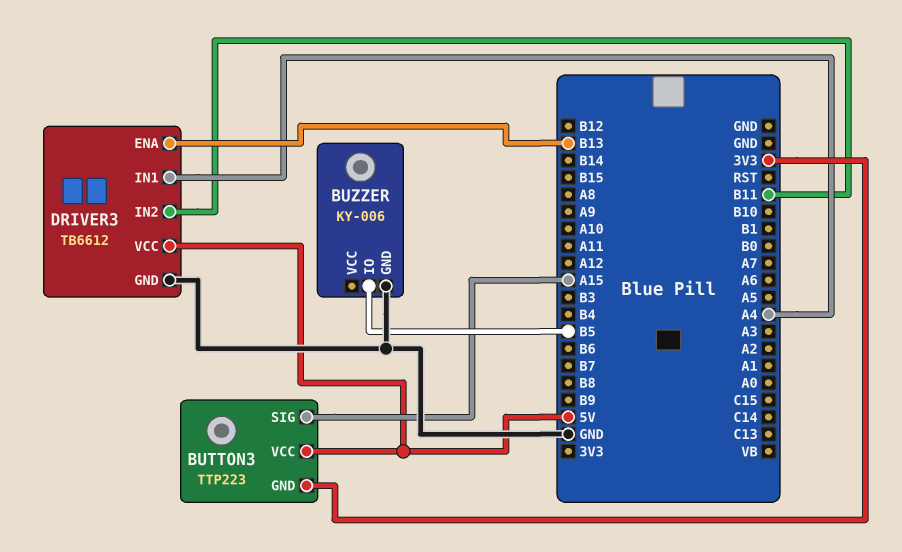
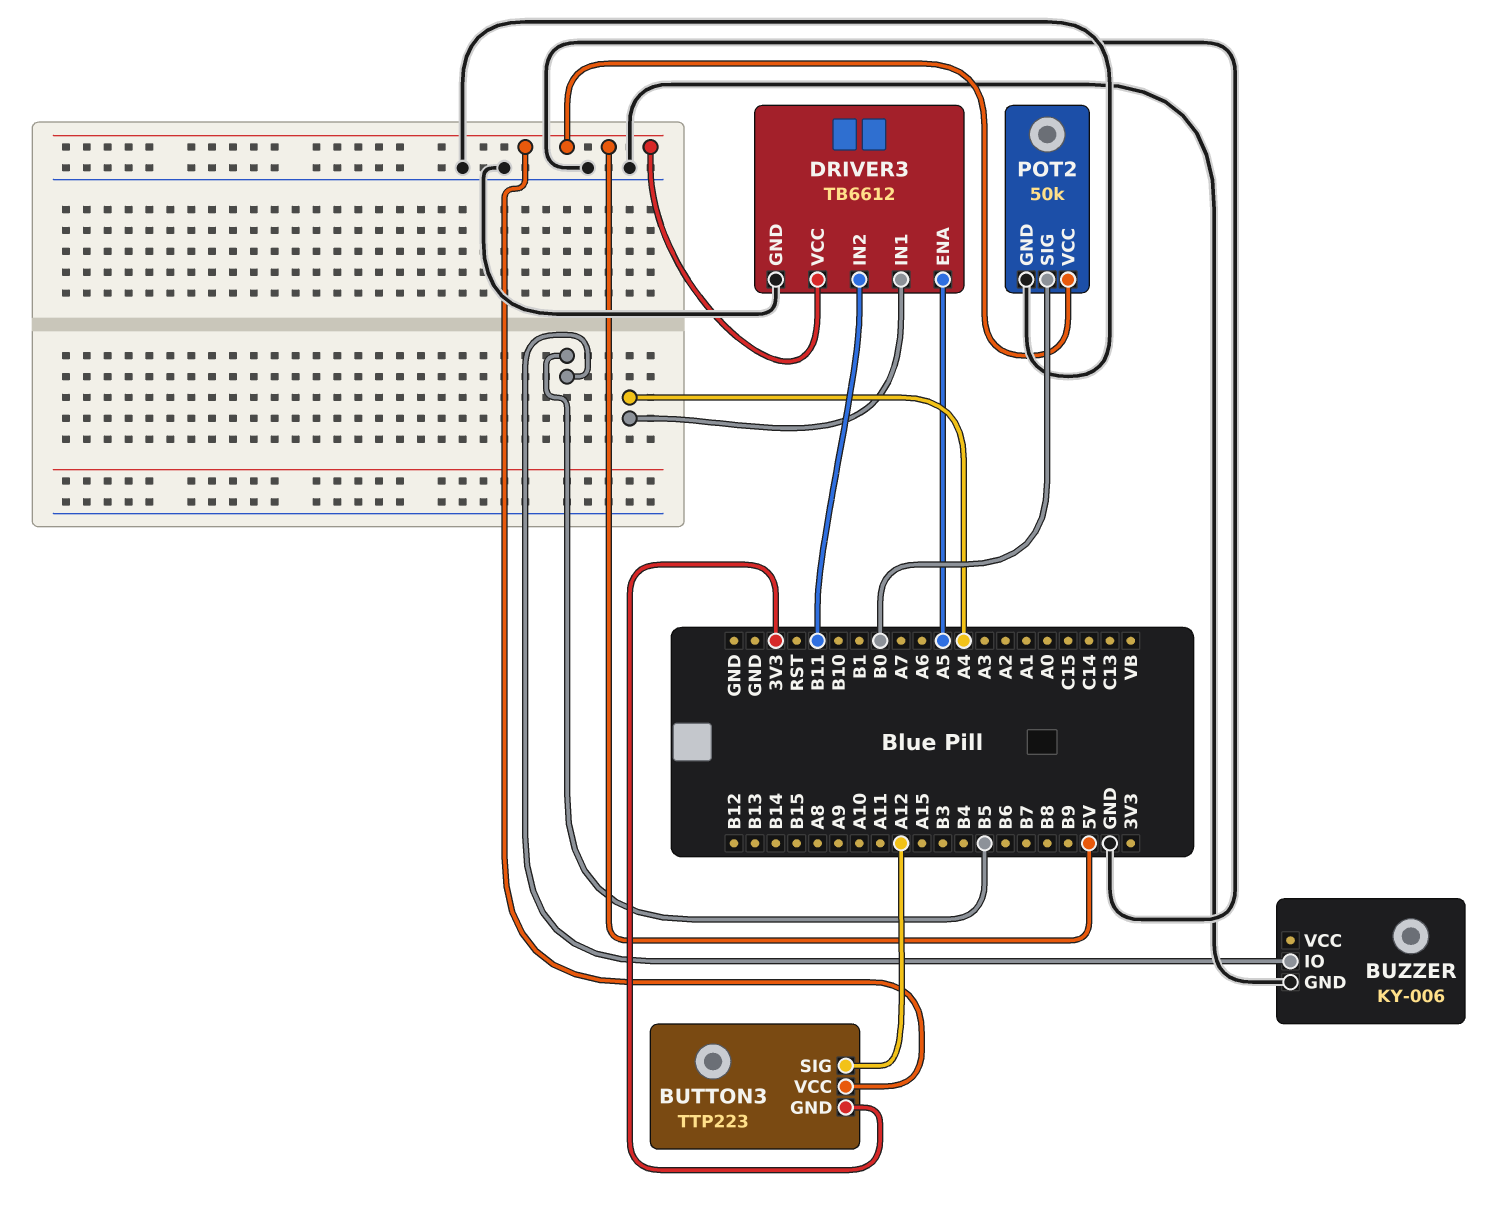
BUTTON3 pin SIG: A15 -> A12
DRIVER3 pin ENA: B13 -> A5
POT2: none -> 50k
POT2 pin GND: none -> GND
POT2 pin SIG: none -> B0
POT2 pin VCC: none -> 5V

